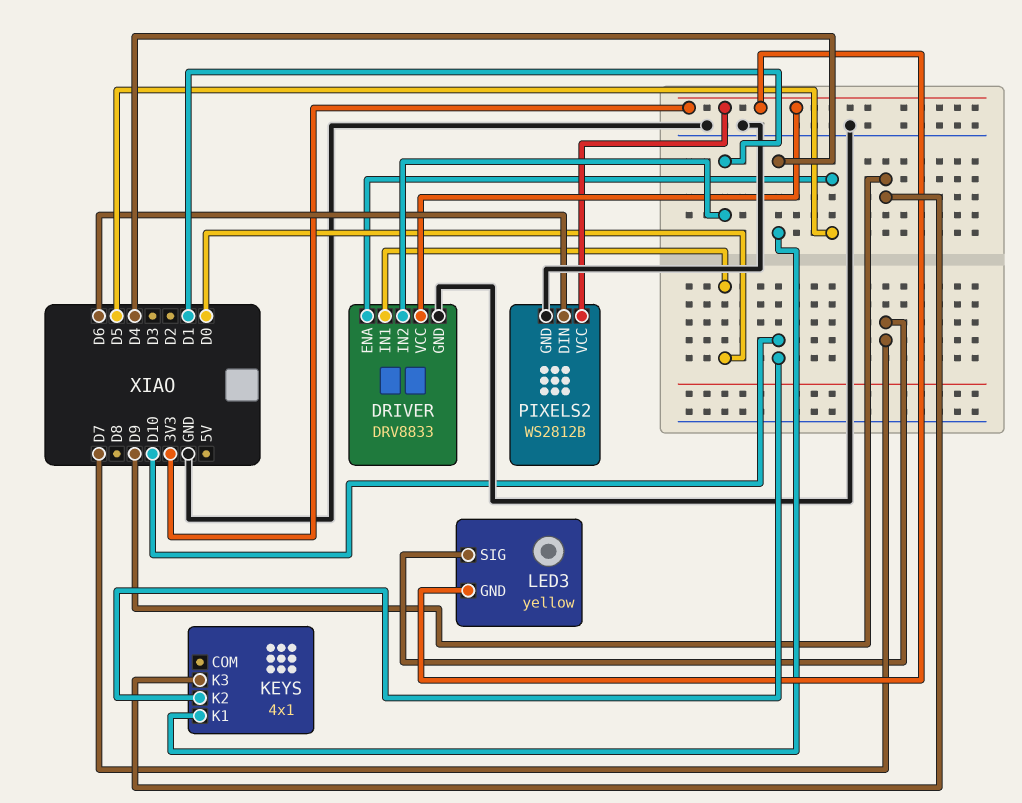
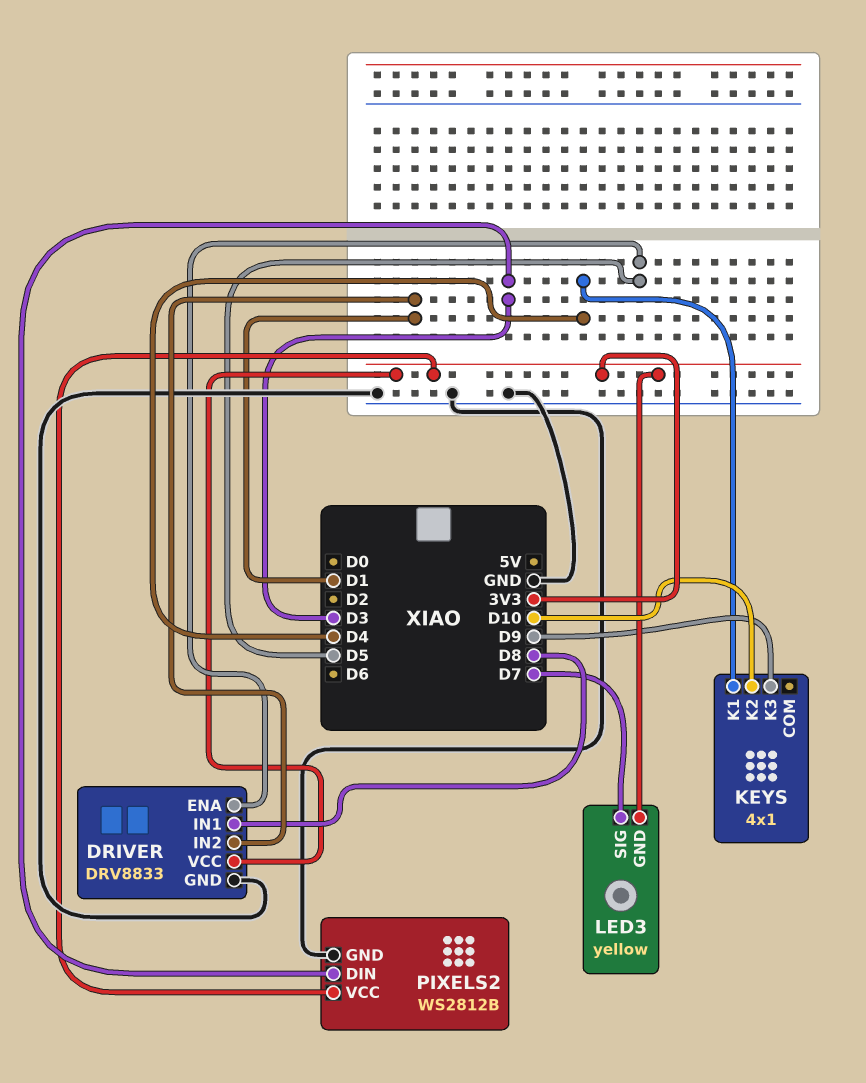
DRIVER pin IN1: D0 -> D8
PIXELS2 pin DIN: D6 -> D3

